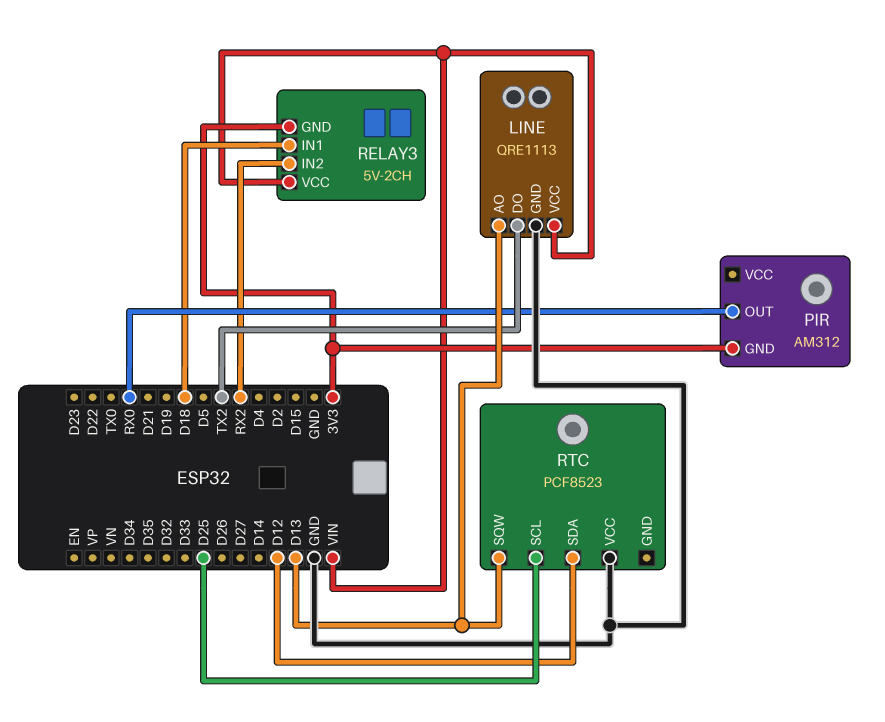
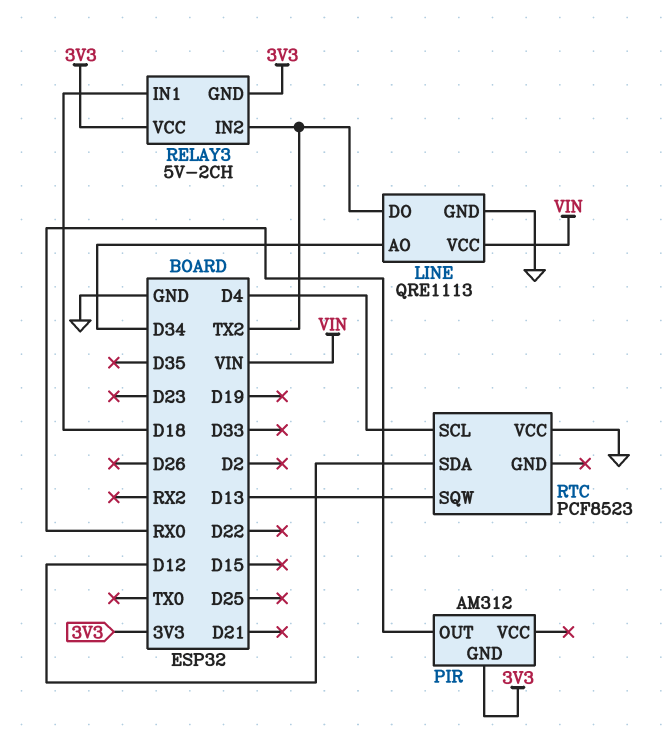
LINE pin AO: D13 -> D34
RELAY3 pin IN2: RX2 -> TX2
RELAY3 pin VCC: VIN -> 3V3
RTC pin SCL: D25 -> D4

